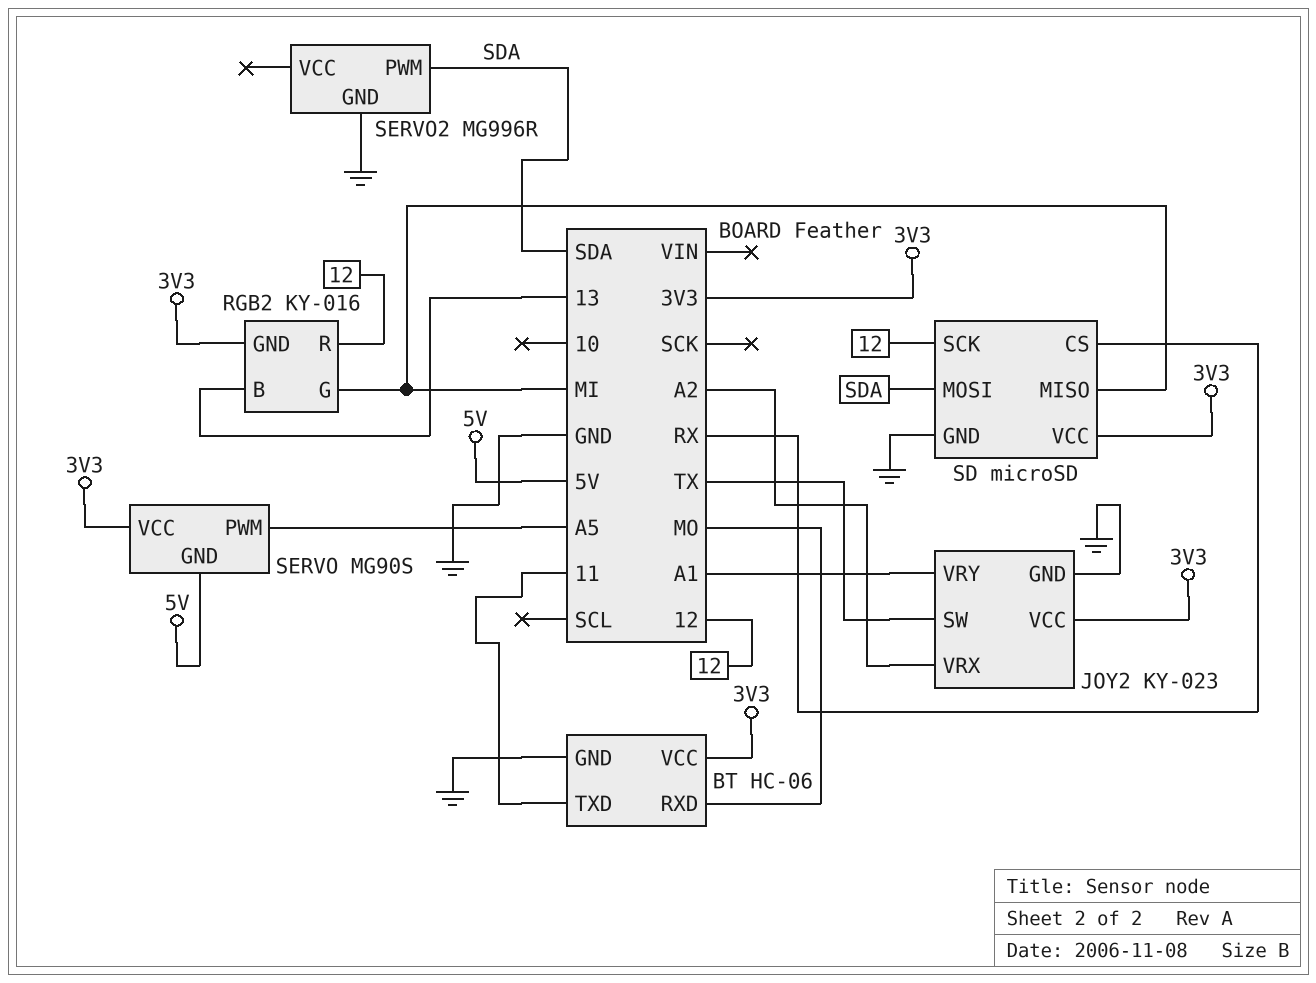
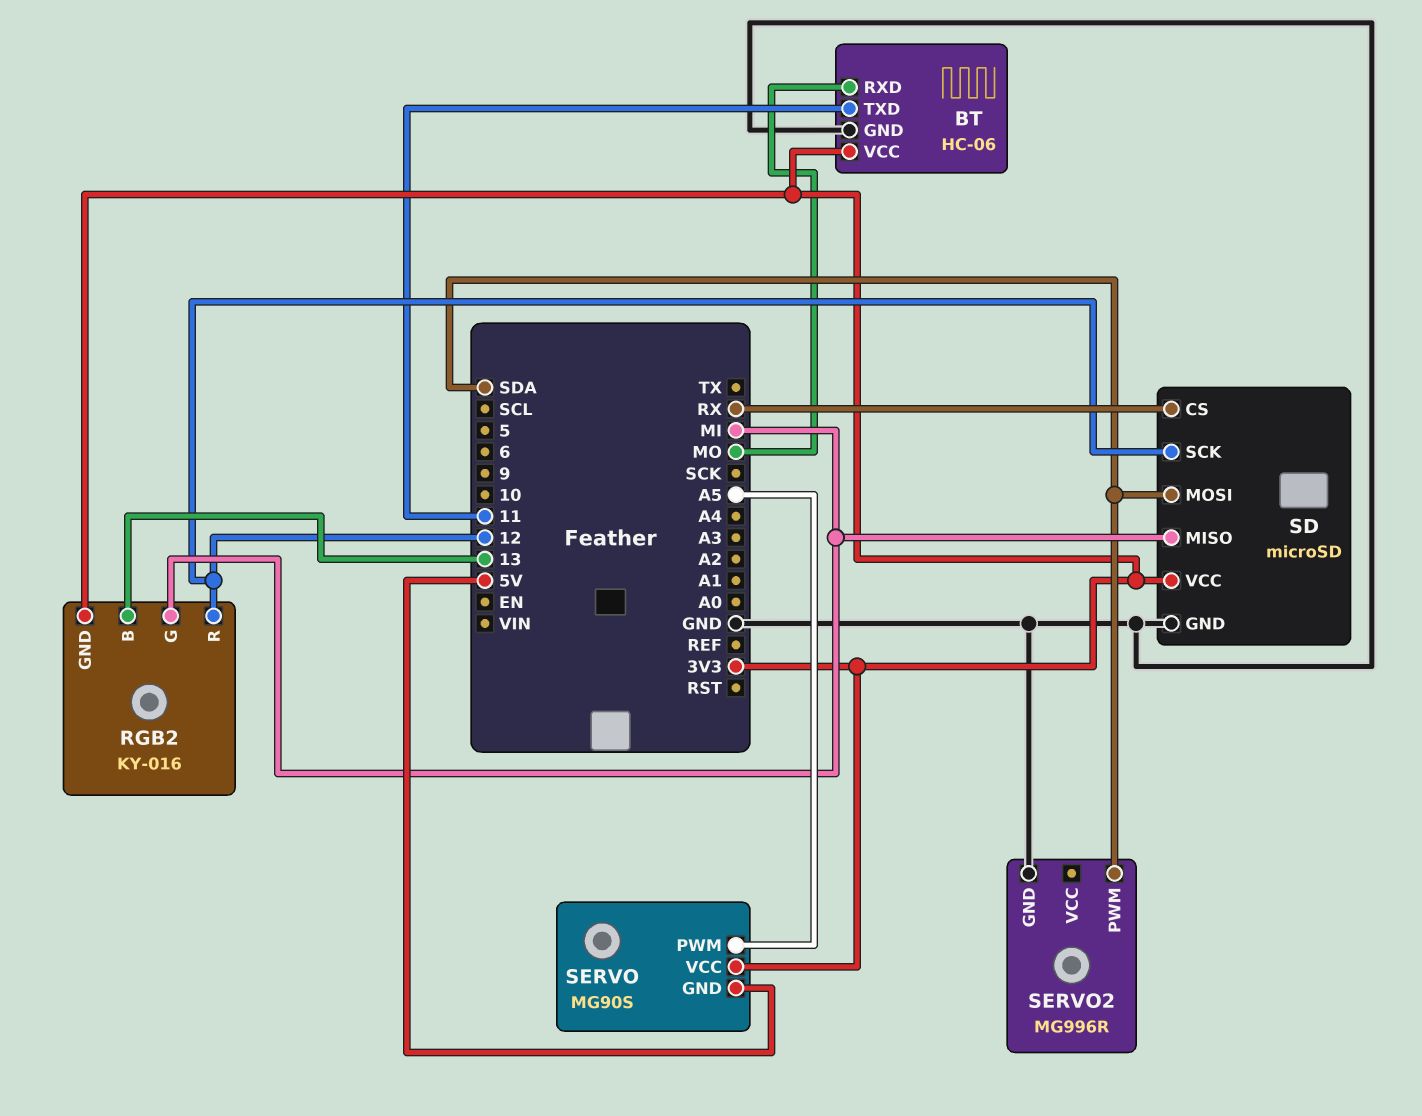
JOY2: KY-023 -> none
JOY2 pin GND: GND -> none
JOY2 pin SW: TX -> none
JOY2 pin VCC: 3V3 -> none
JOY2 pin VRX: A2 -> none
JOY2 pin VRY: A1 -> none

